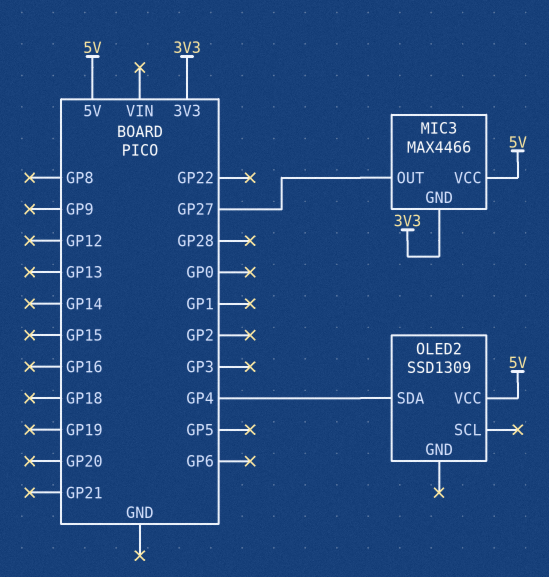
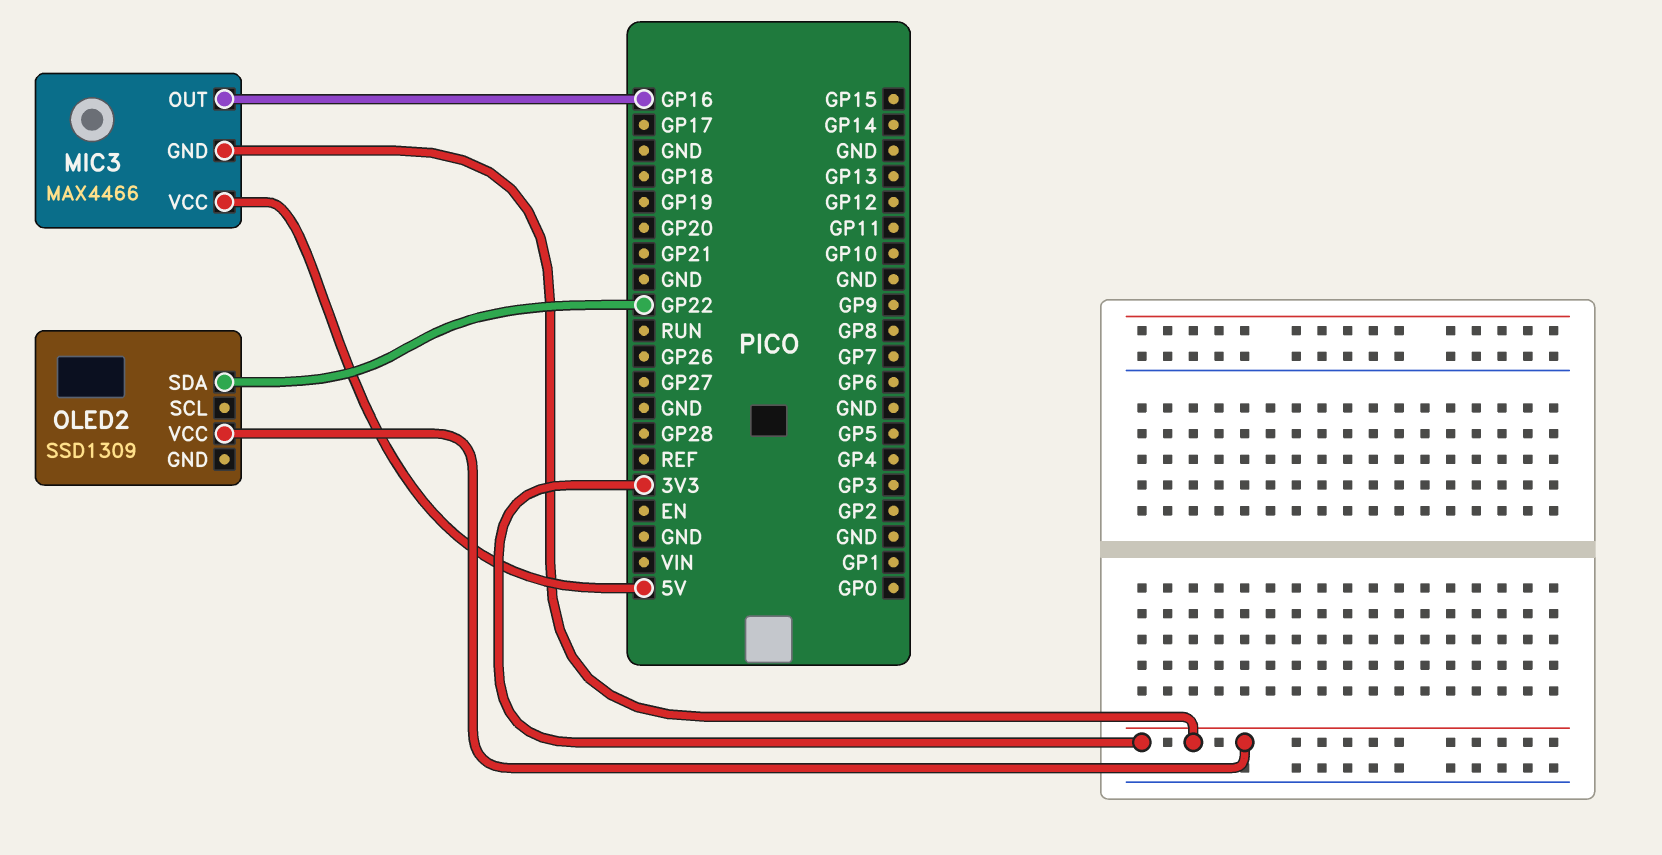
MIC3 pin OUT: GP27 -> GP16
OLED2 pin SDA: GP4 -> GP22
OLED2 pin VCC: 5V -> 3V3

